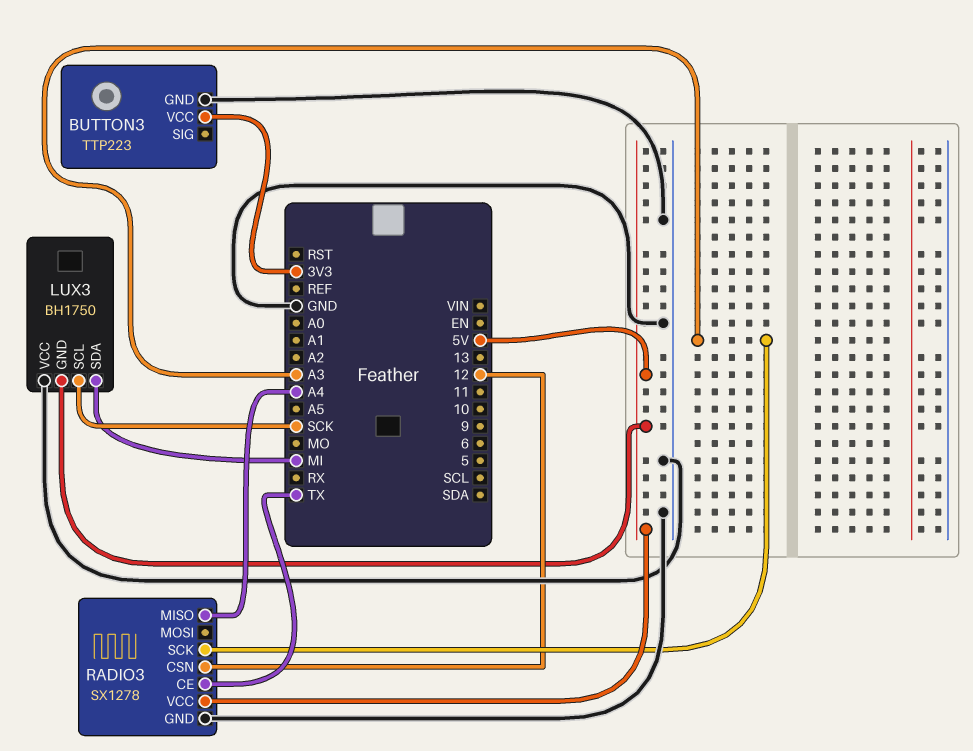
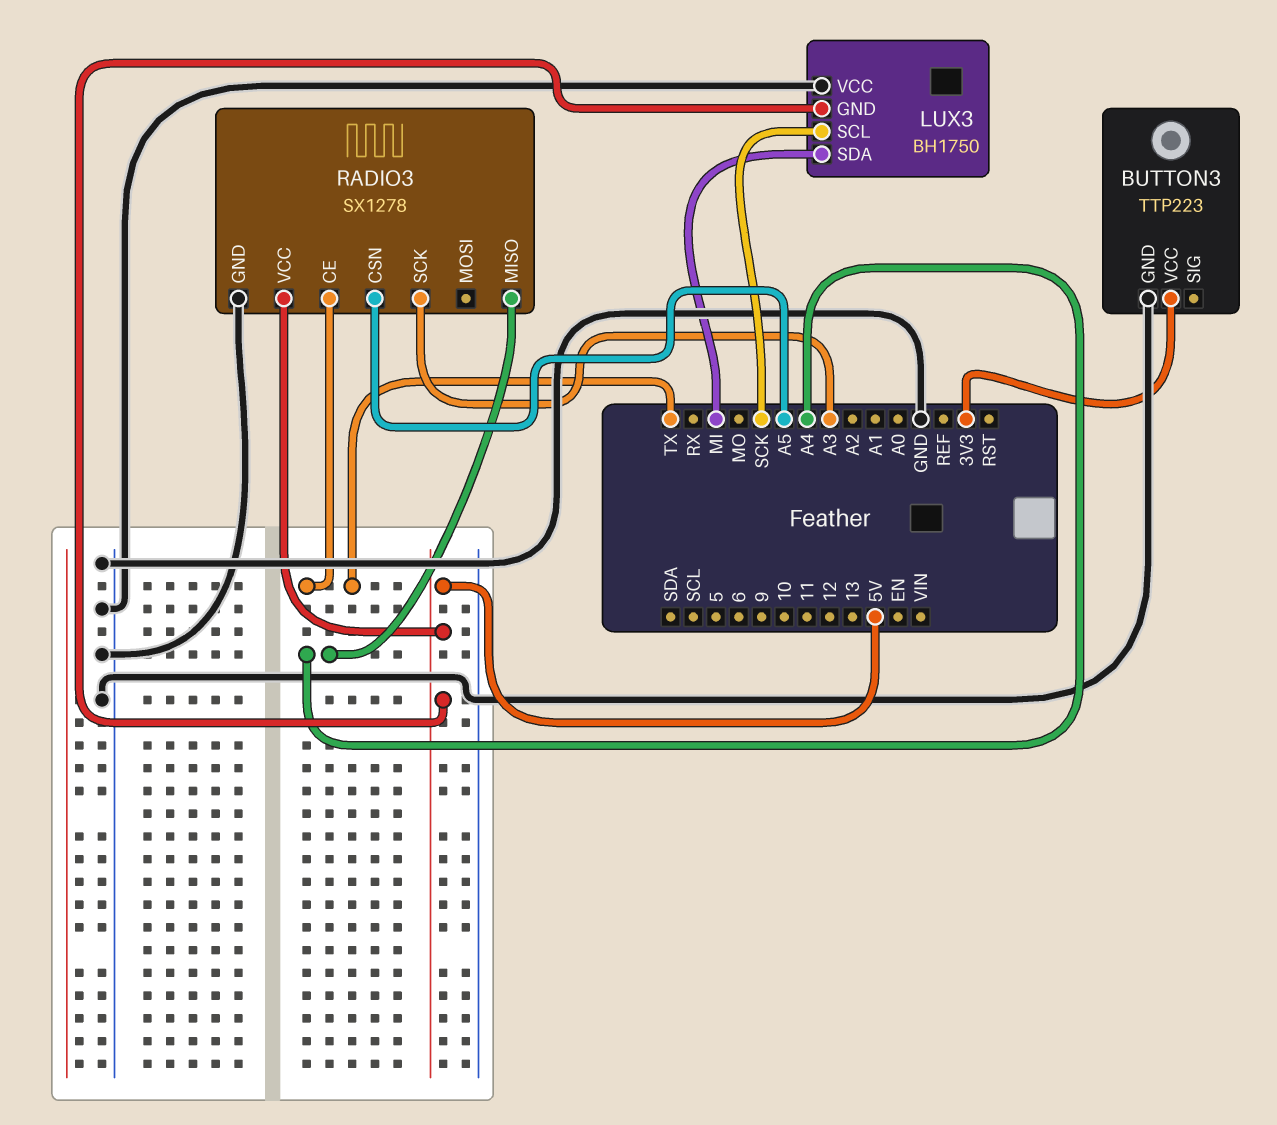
RADIO3 pin CSN: 12 -> A5

